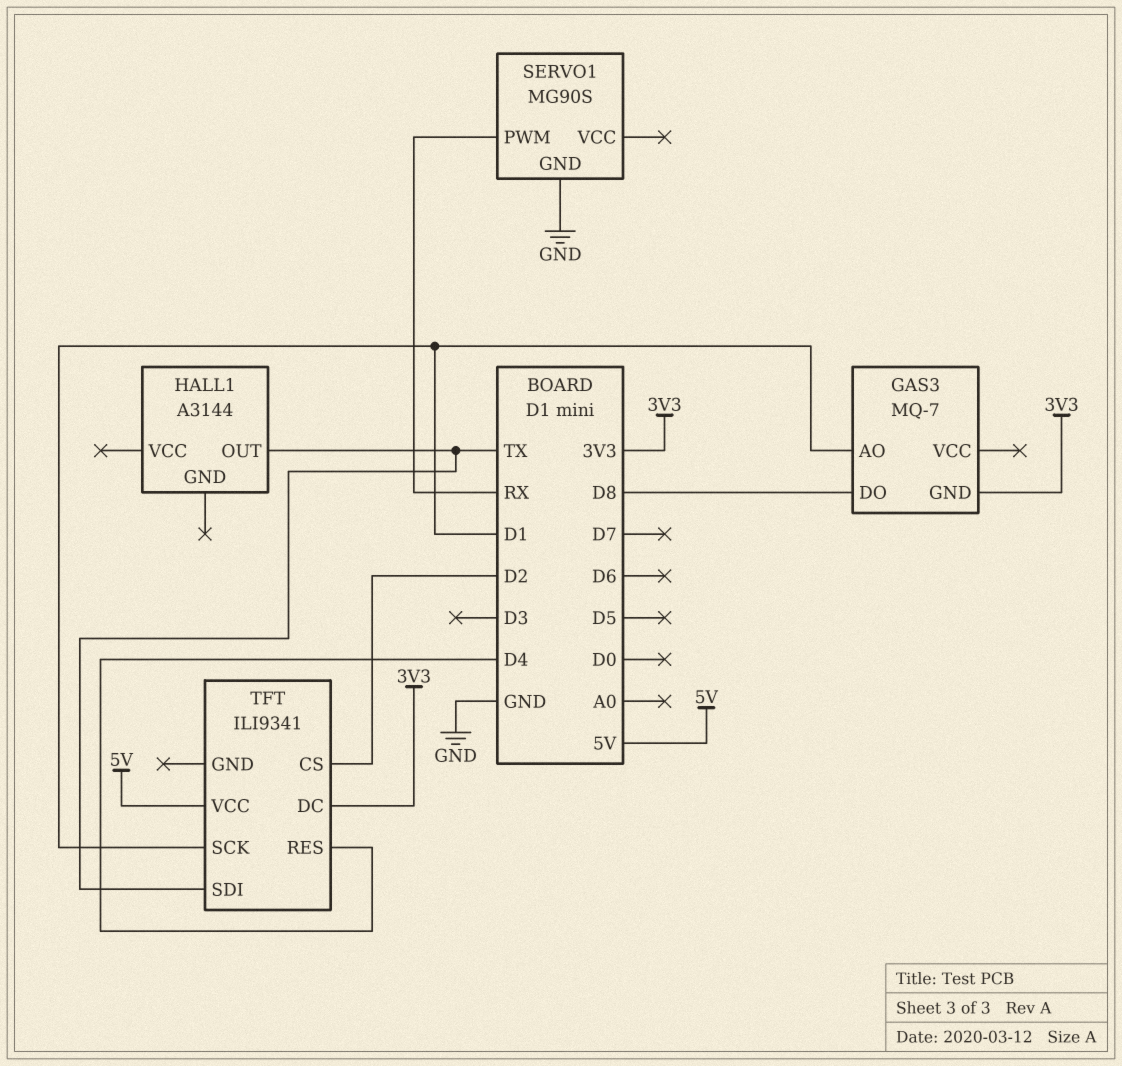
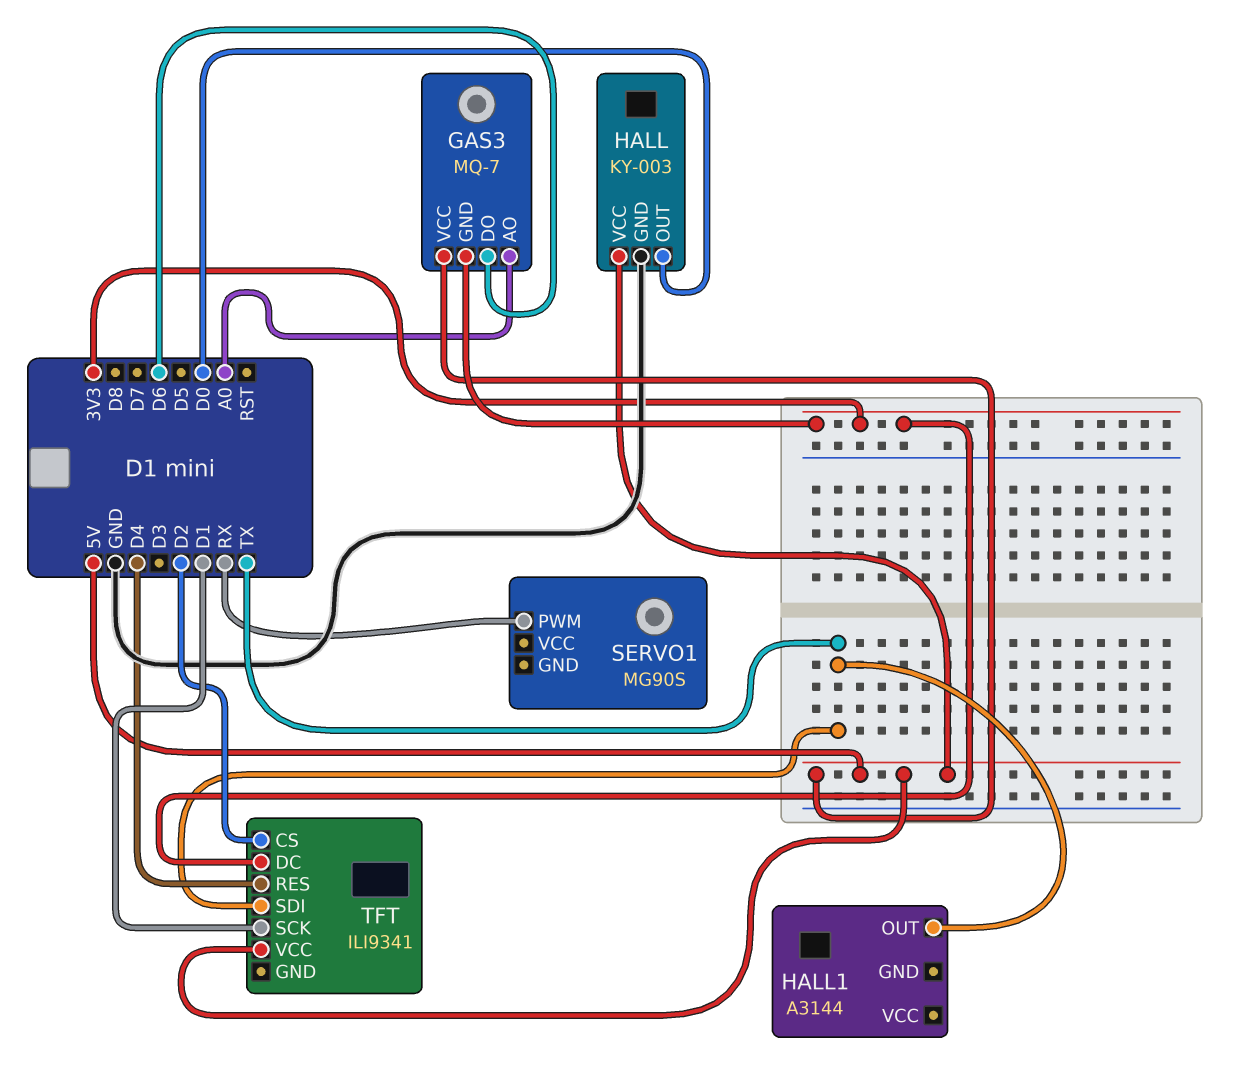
GAS3 pin AO: D1 -> A0
GAS3 pin DO: D8 -> D6
GAS3 pin VCC: none -> 5V
HALL: none -> KY-003
HALL pin GND: none -> GND
HALL pin OUT: none -> D0
HALL pin VCC: none -> 5V
SERVO1 pin GND: GND -> none

